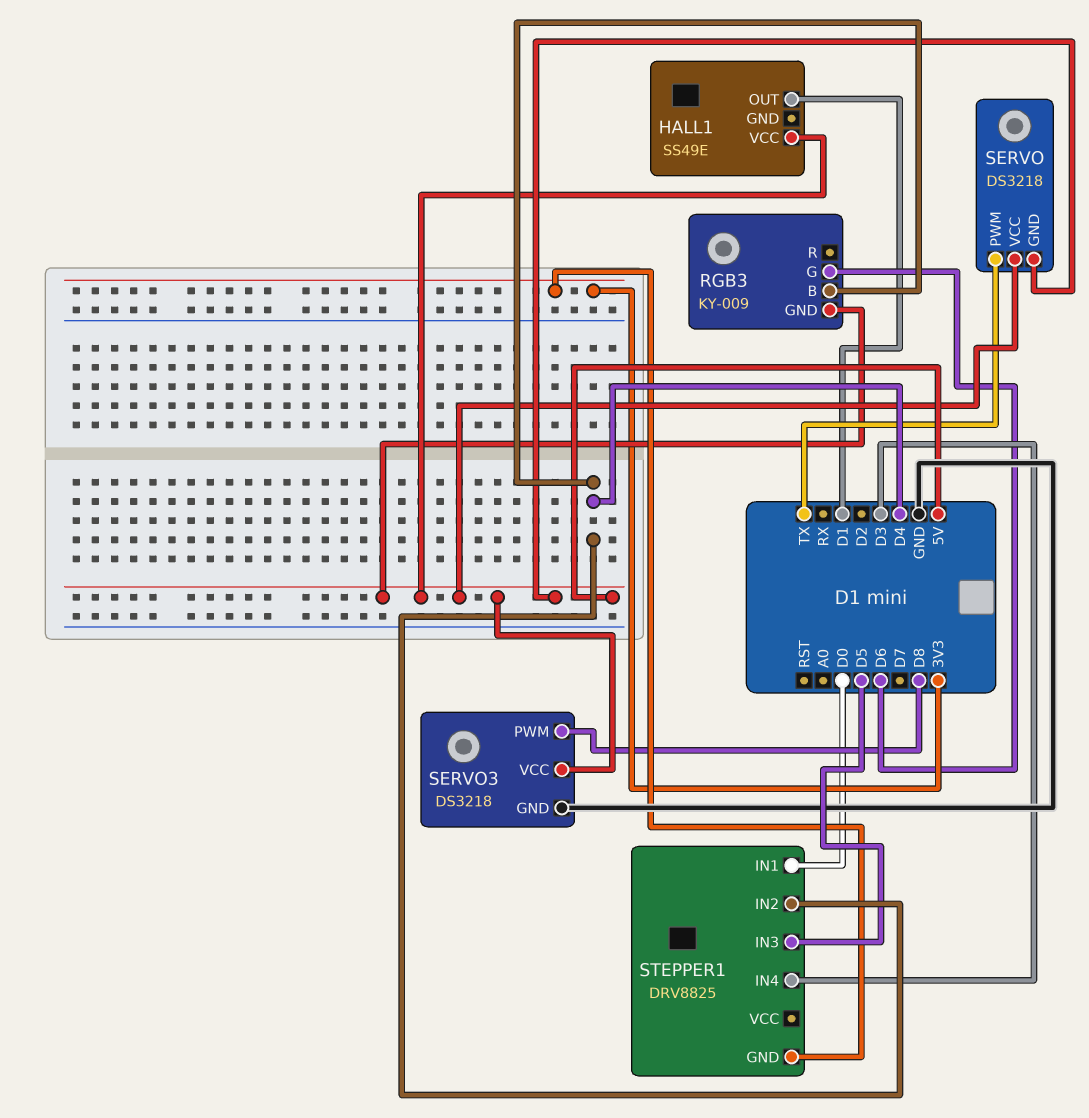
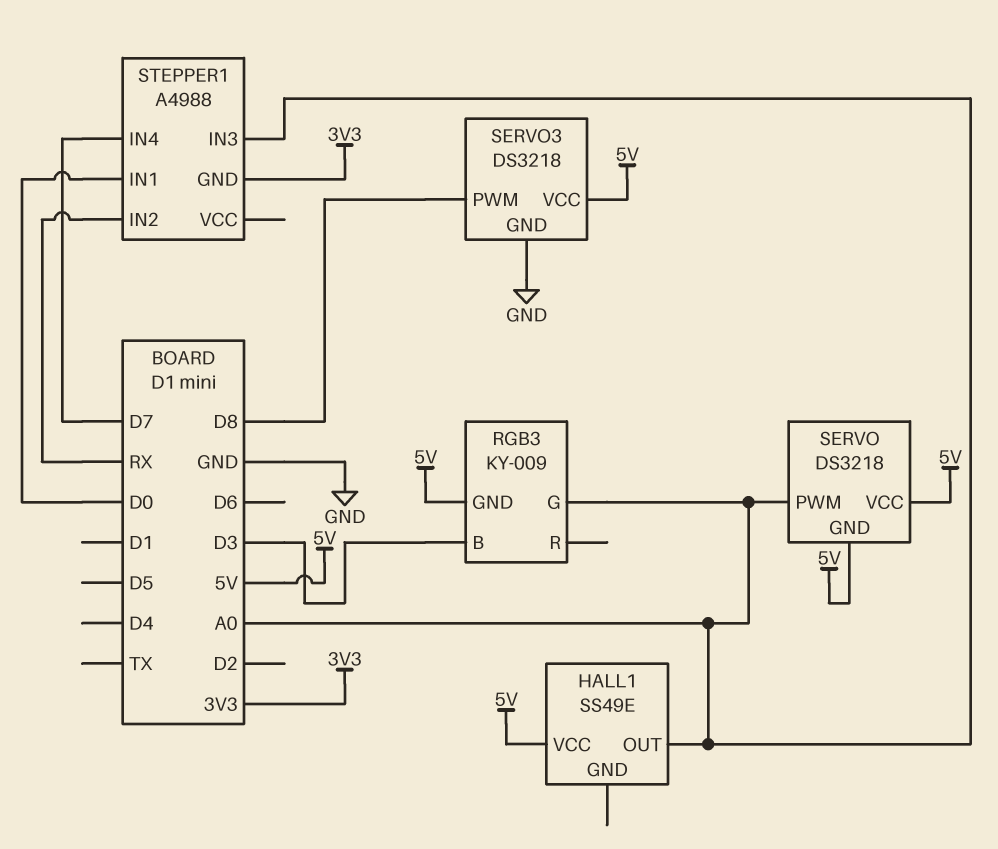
HALL1 pin OUT: D1 -> A0
RGB3 pin B: D4 -> D3
RGB3 pin G: D6 -> A0
SERVO pin PWM: TX -> A0
STEPPER1: DRV8825 -> A4988
STEPPER1 pin IN2: D4 -> RX
STEPPER1 pin IN3: D5 -> A0
STEPPER1 pin IN4: D3 -> D7

